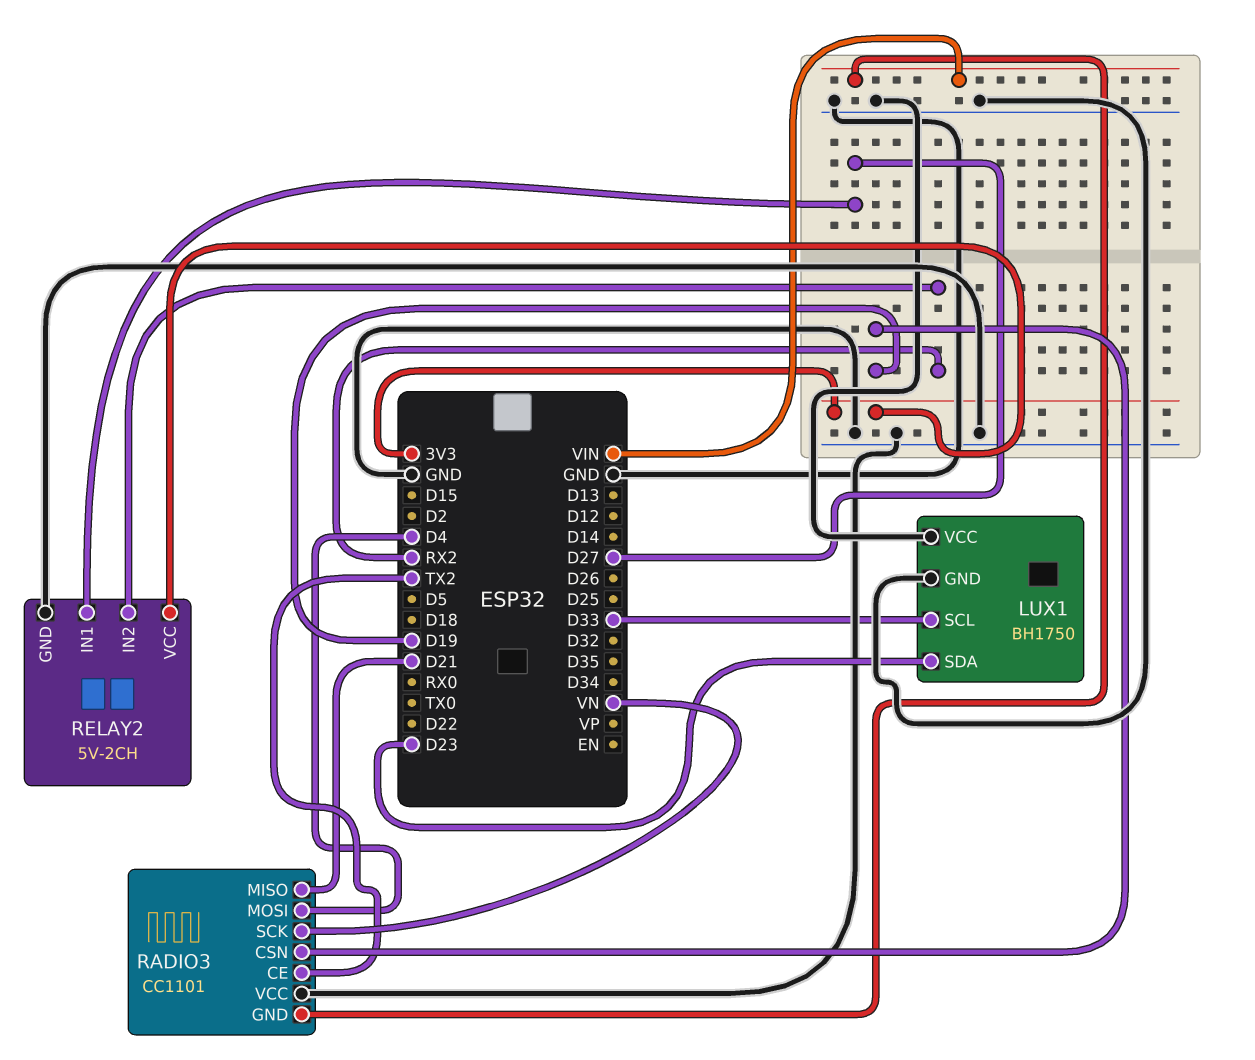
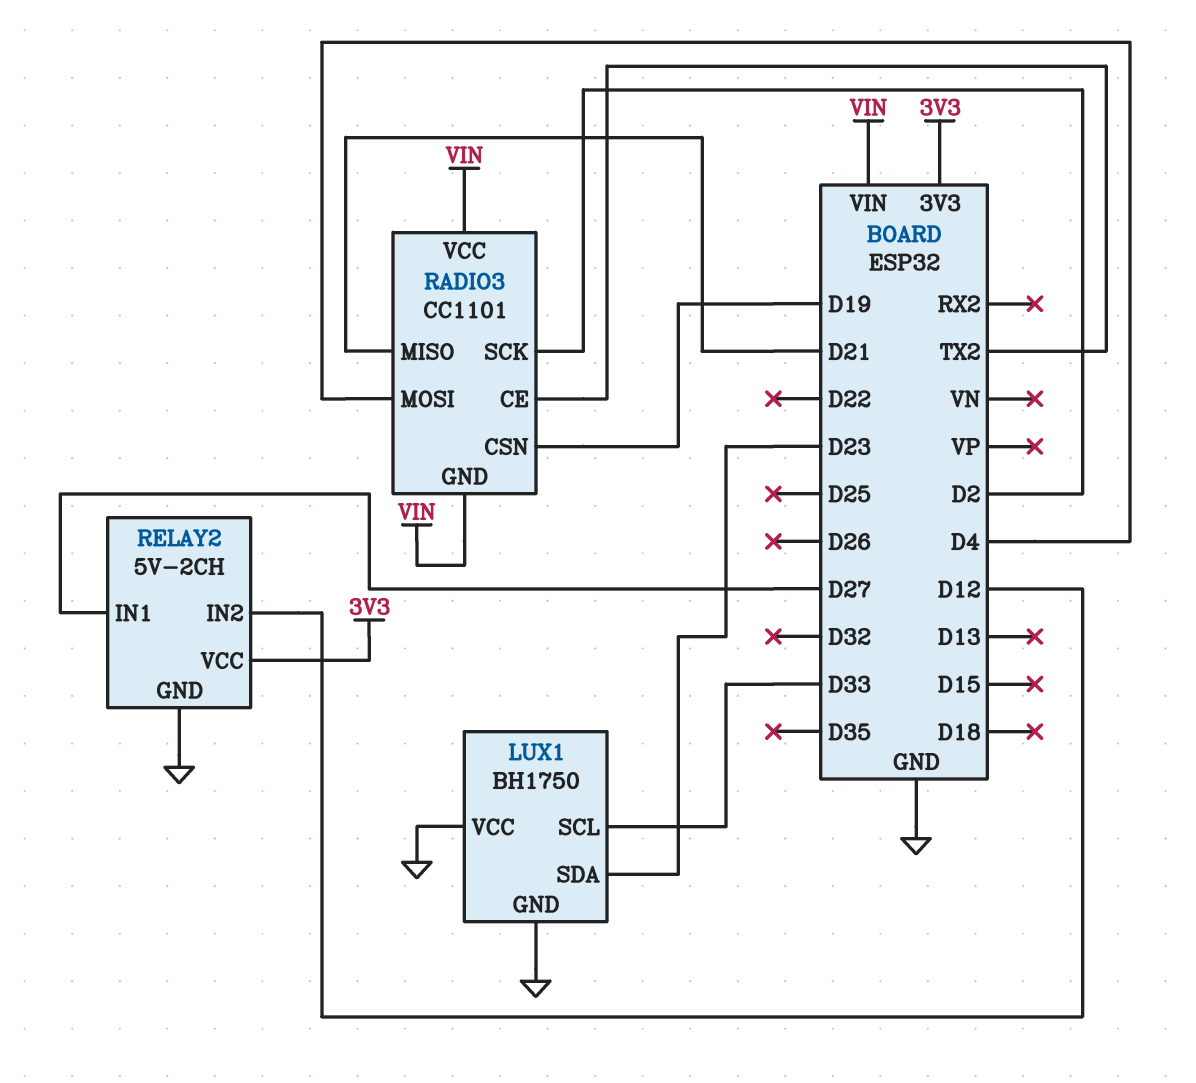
RADIO3 pin SCK: VN -> D2
RADIO3 pin VCC: GND -> VIN
RELAY2 pin IN2: RX2 -> D12

